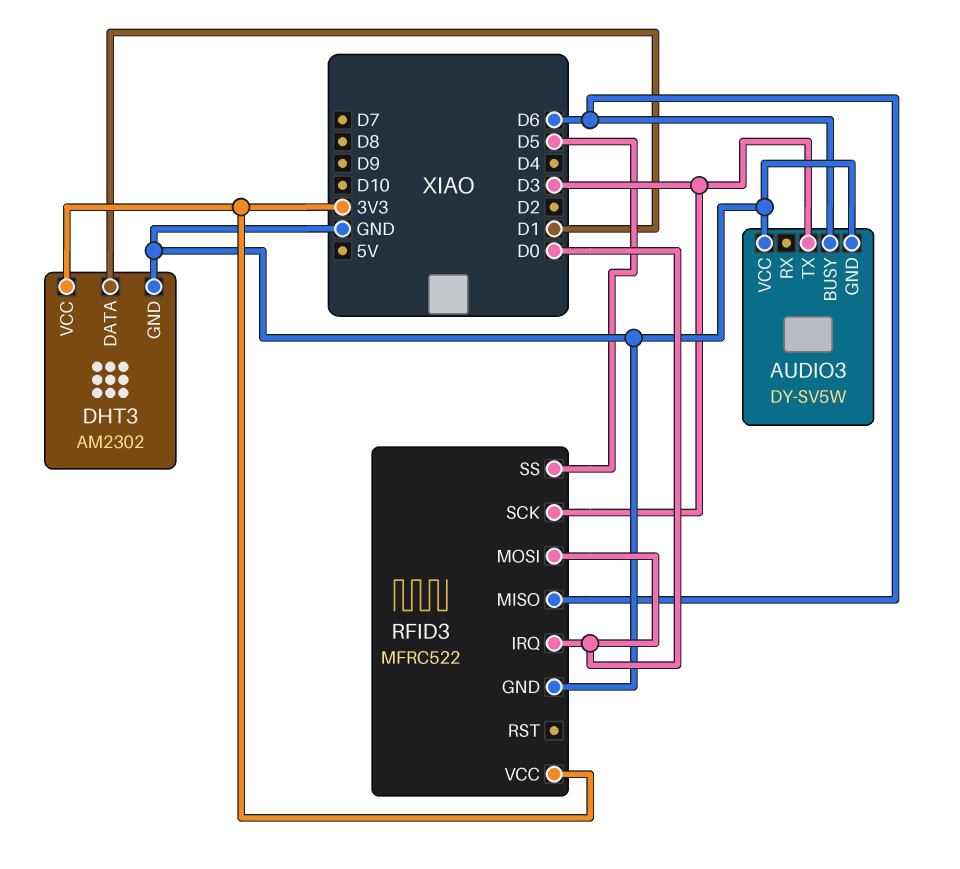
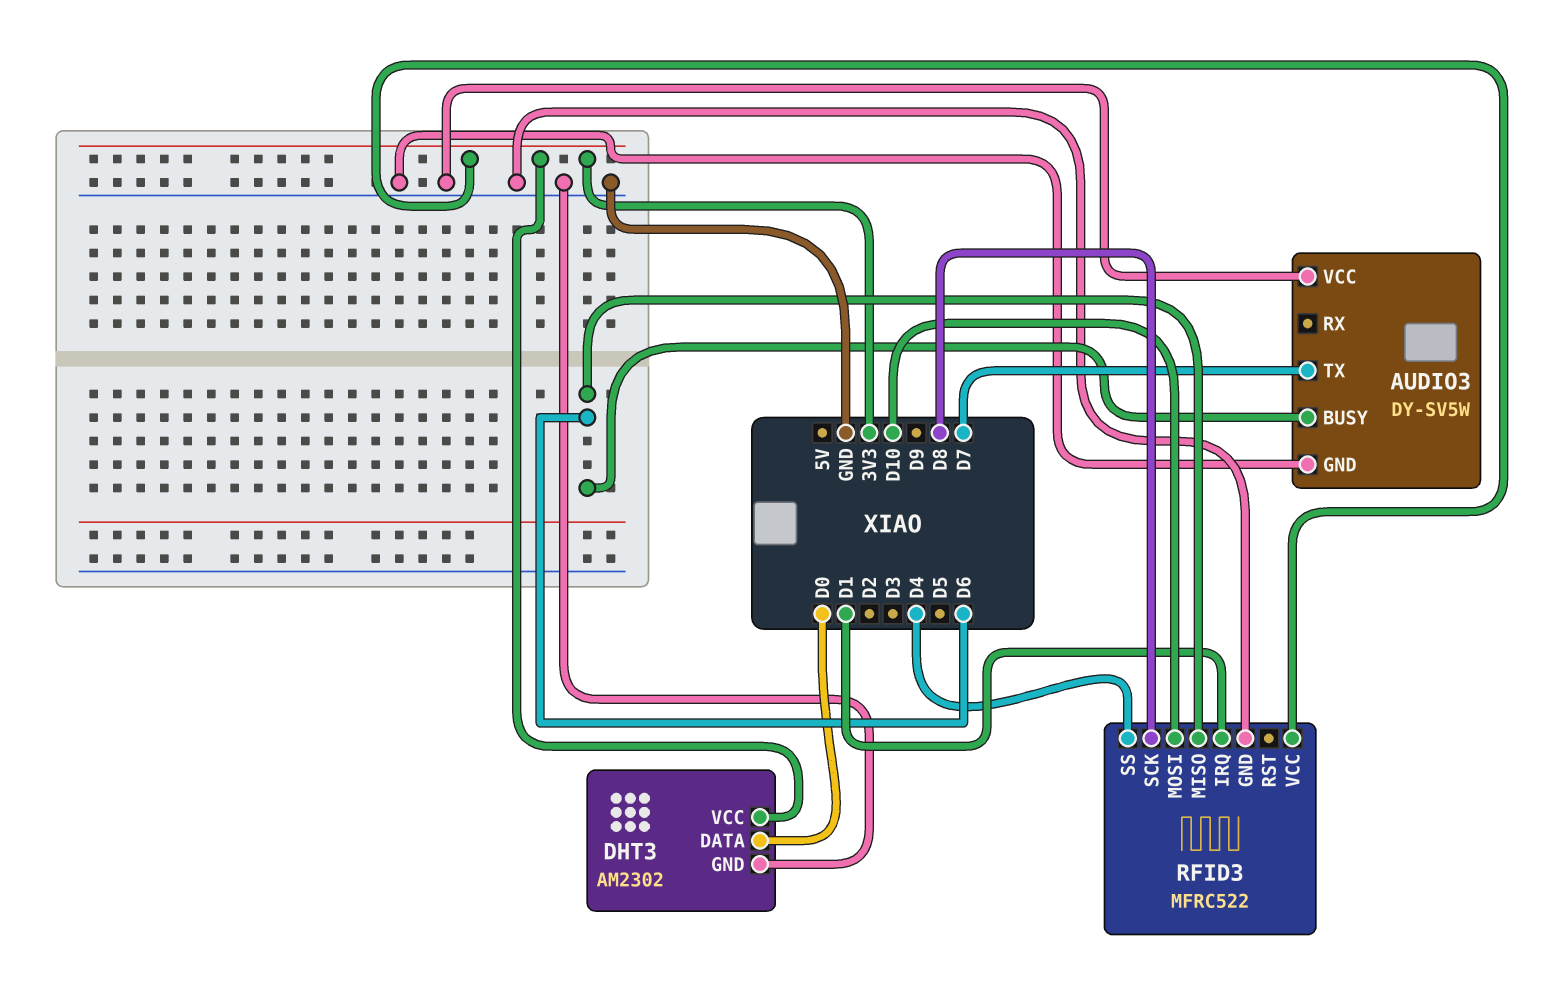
AUDIO3 pin TX: D3 -> D7
DHT3 pin DATA: D1 -> D0
RFID3 pin IRQ: D0 -> D1
RFID3 pin MOSI: D0 -> D10
RFID3 pin SCK: D3 -> D8
RFID3 pin SS: D5 -> D4

